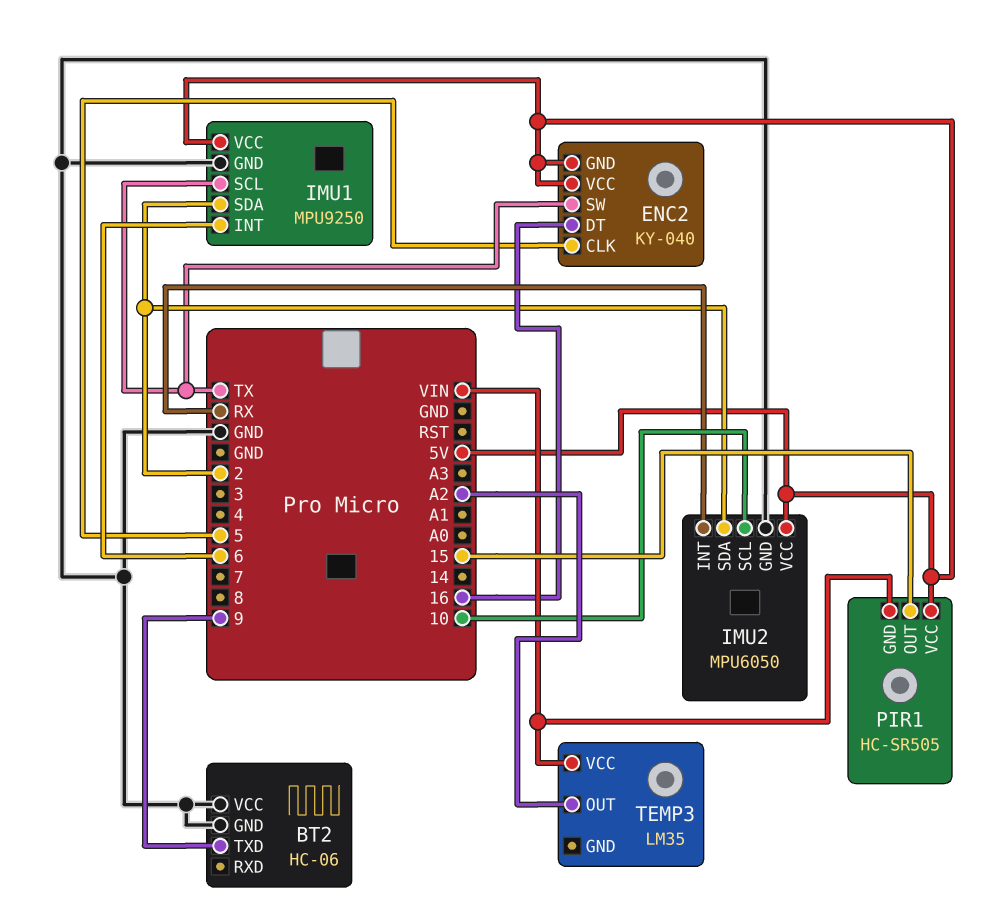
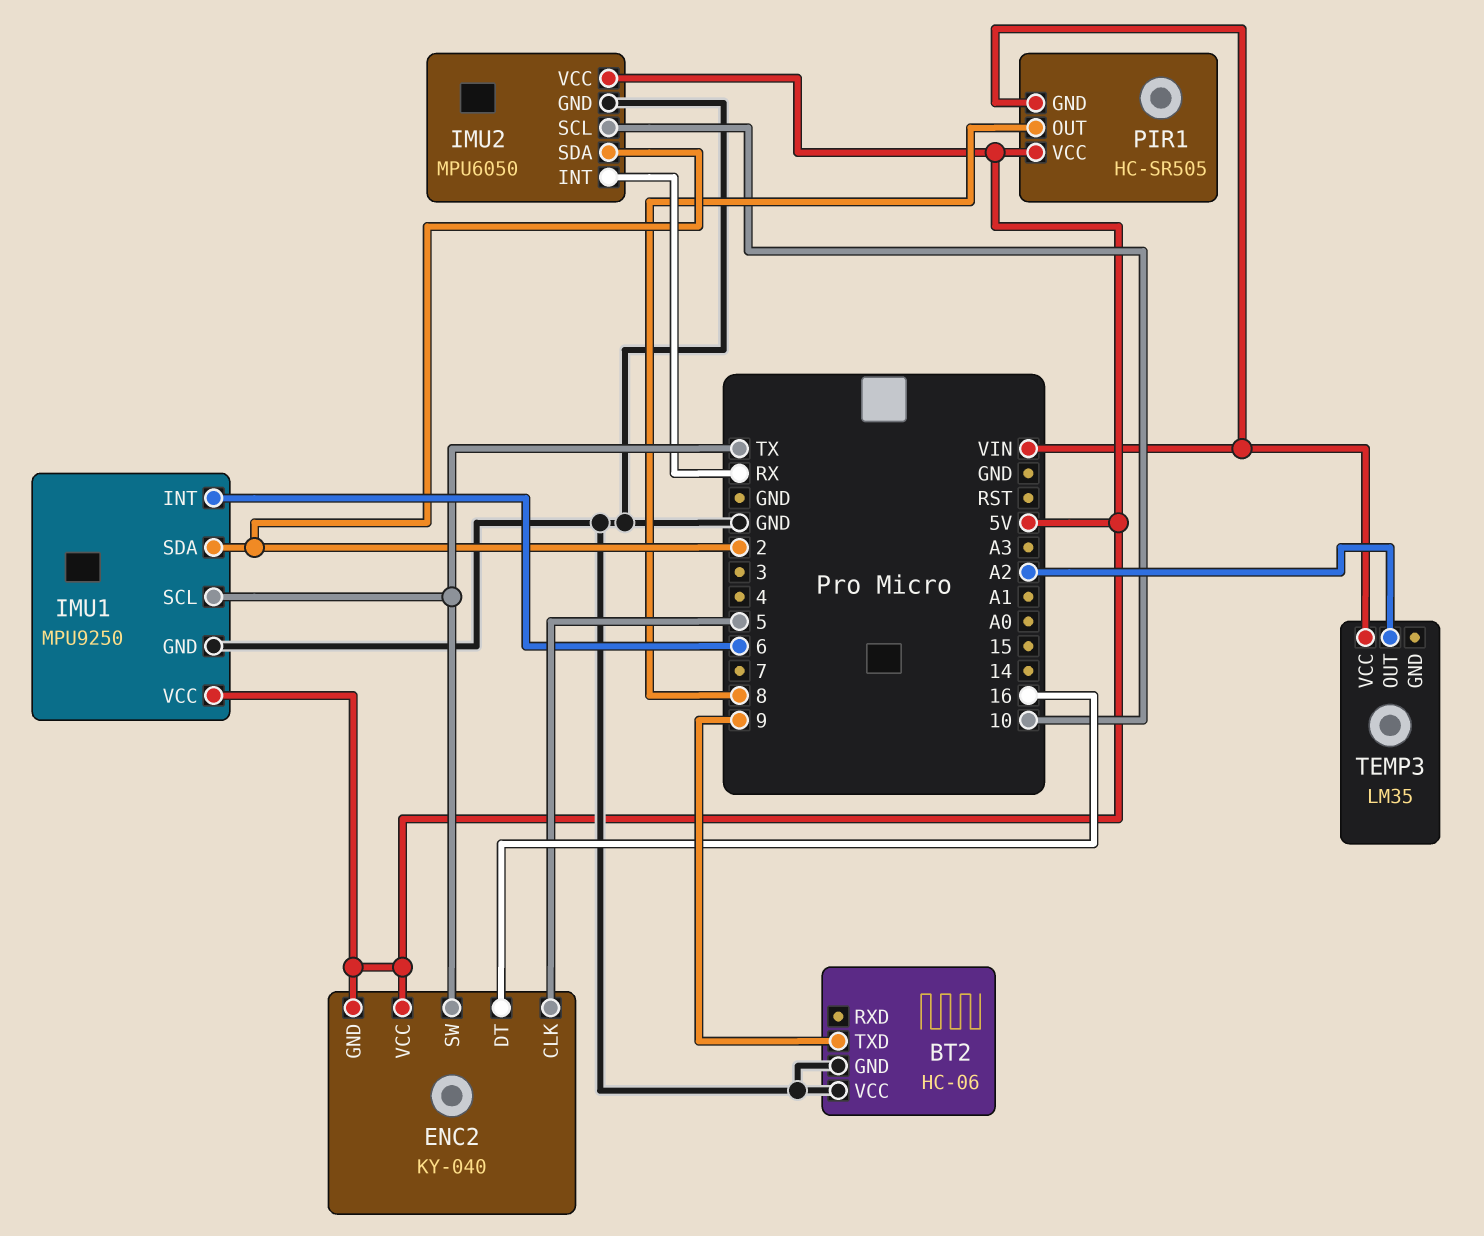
PIR1 pin OUT: 15 -> 8

